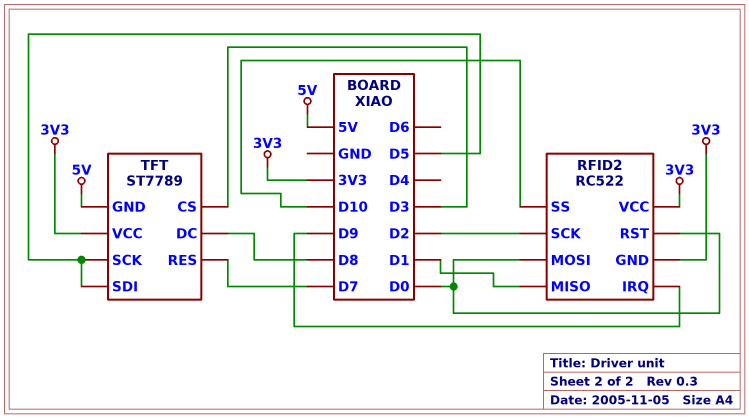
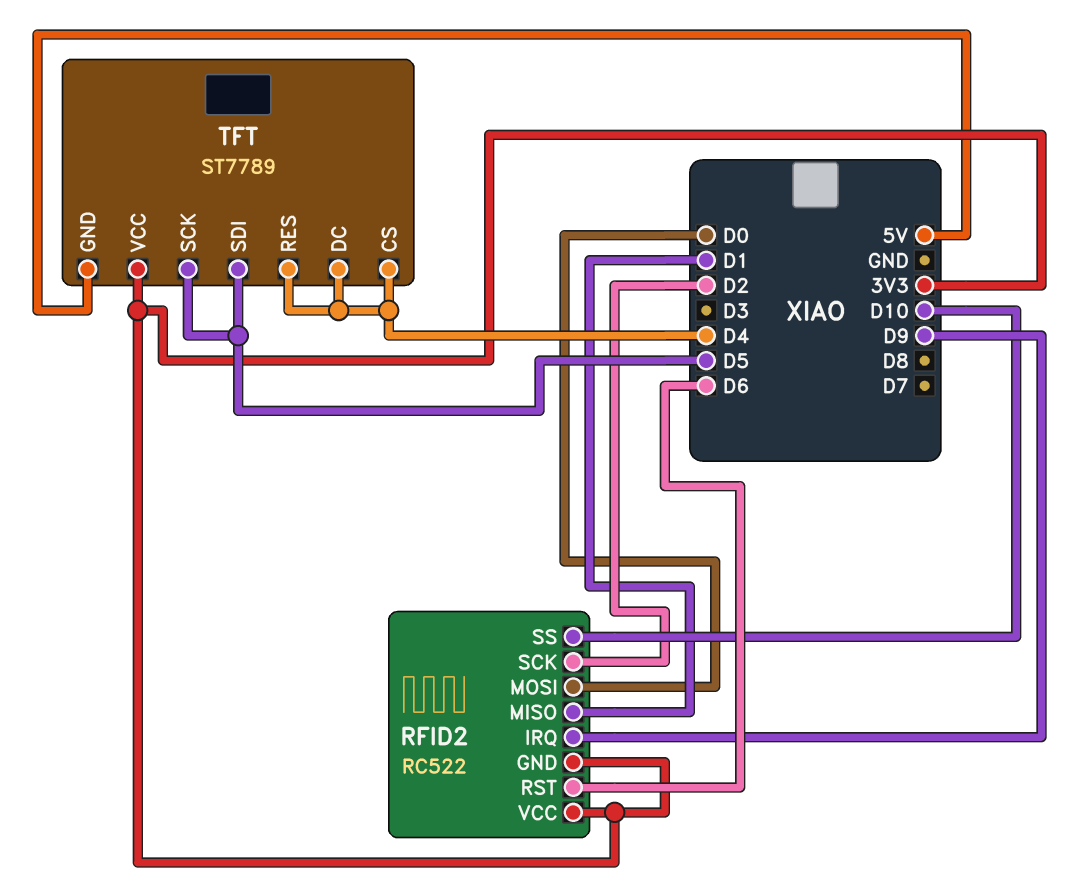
RFID2 pin RST: D0 -> D6
TFT pin CS: D3 -> D4
TFT pin DC: D8 -> D4
TFT pin RES: D7 -> D4

